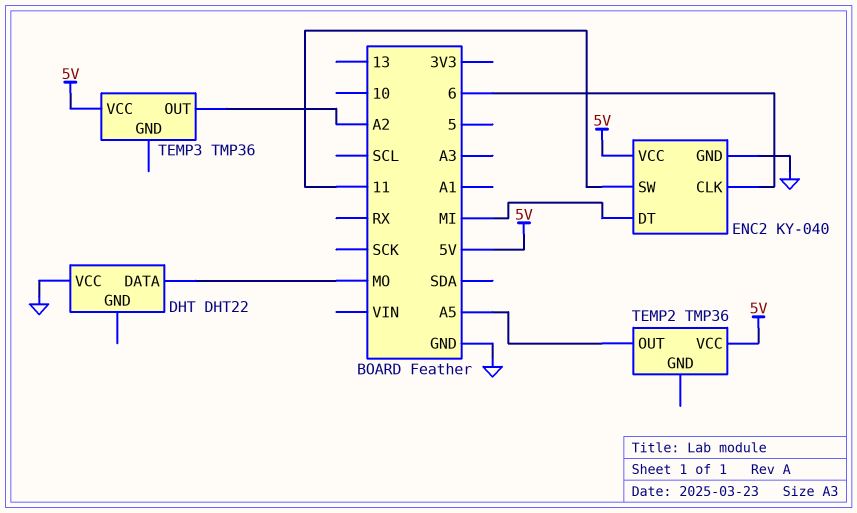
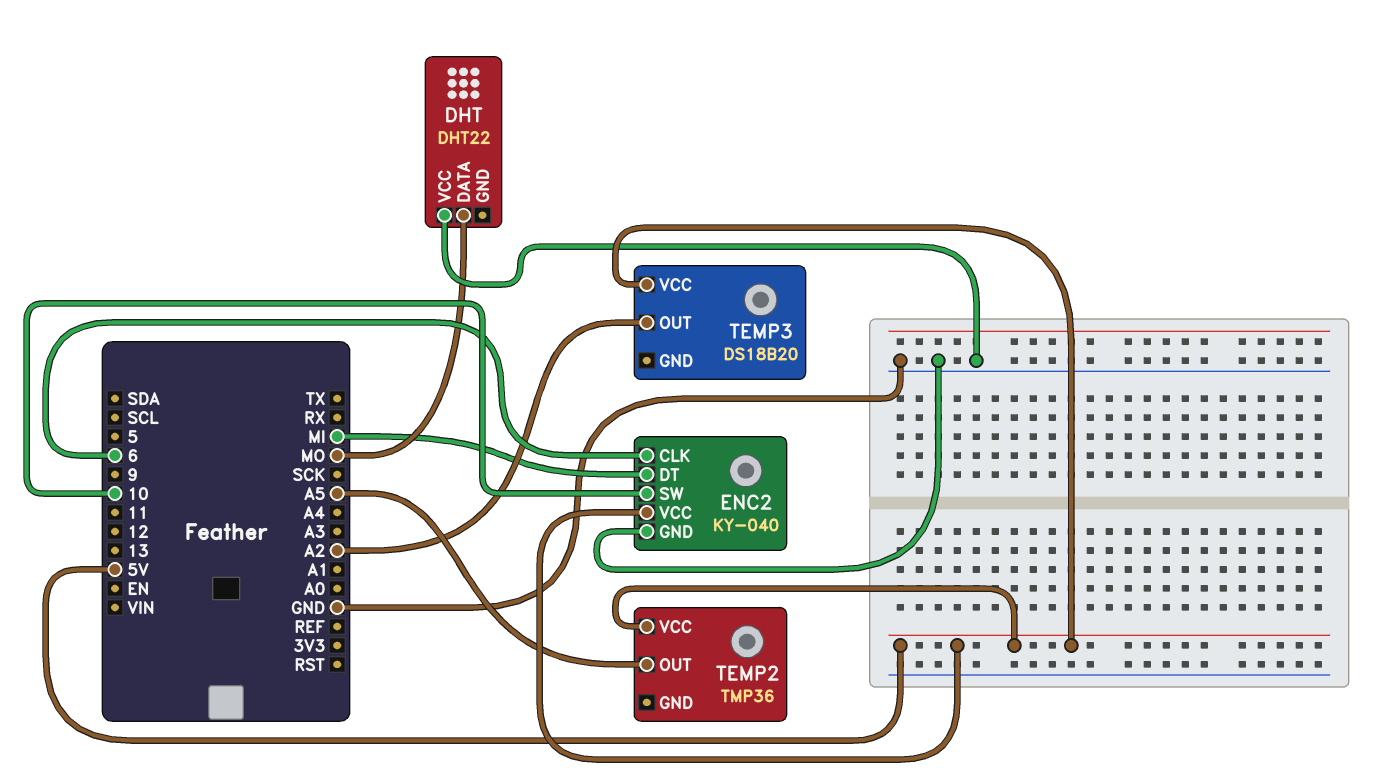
ENC2 pin SW: 11 -> 10
TEMP3: TMP36 -> DS18B20

